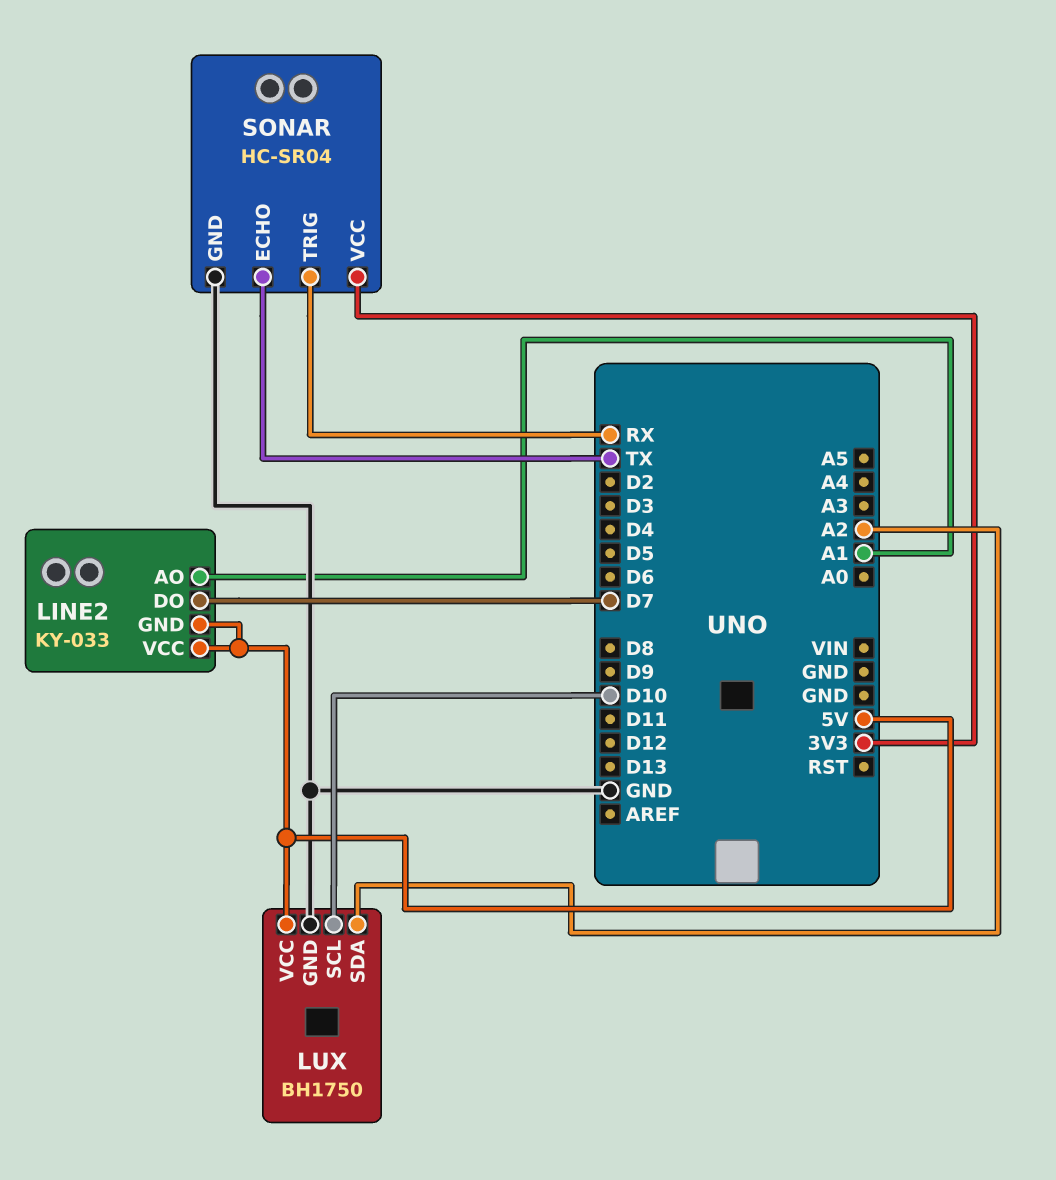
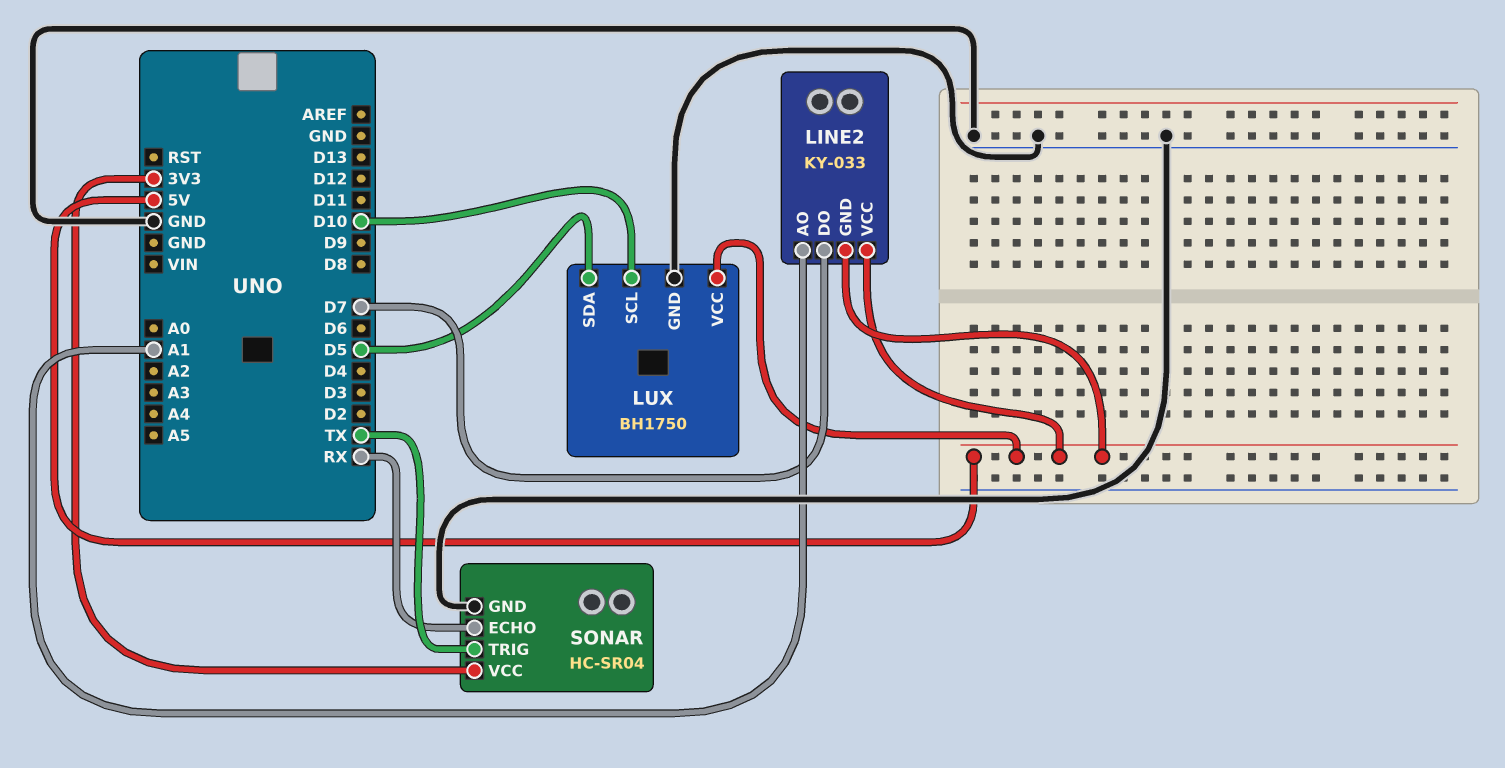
LUX pin SDA: A2 -> D5
SONAR pin ECHO: TX -> RX
SONAR pin TRIG: RX -> TX

